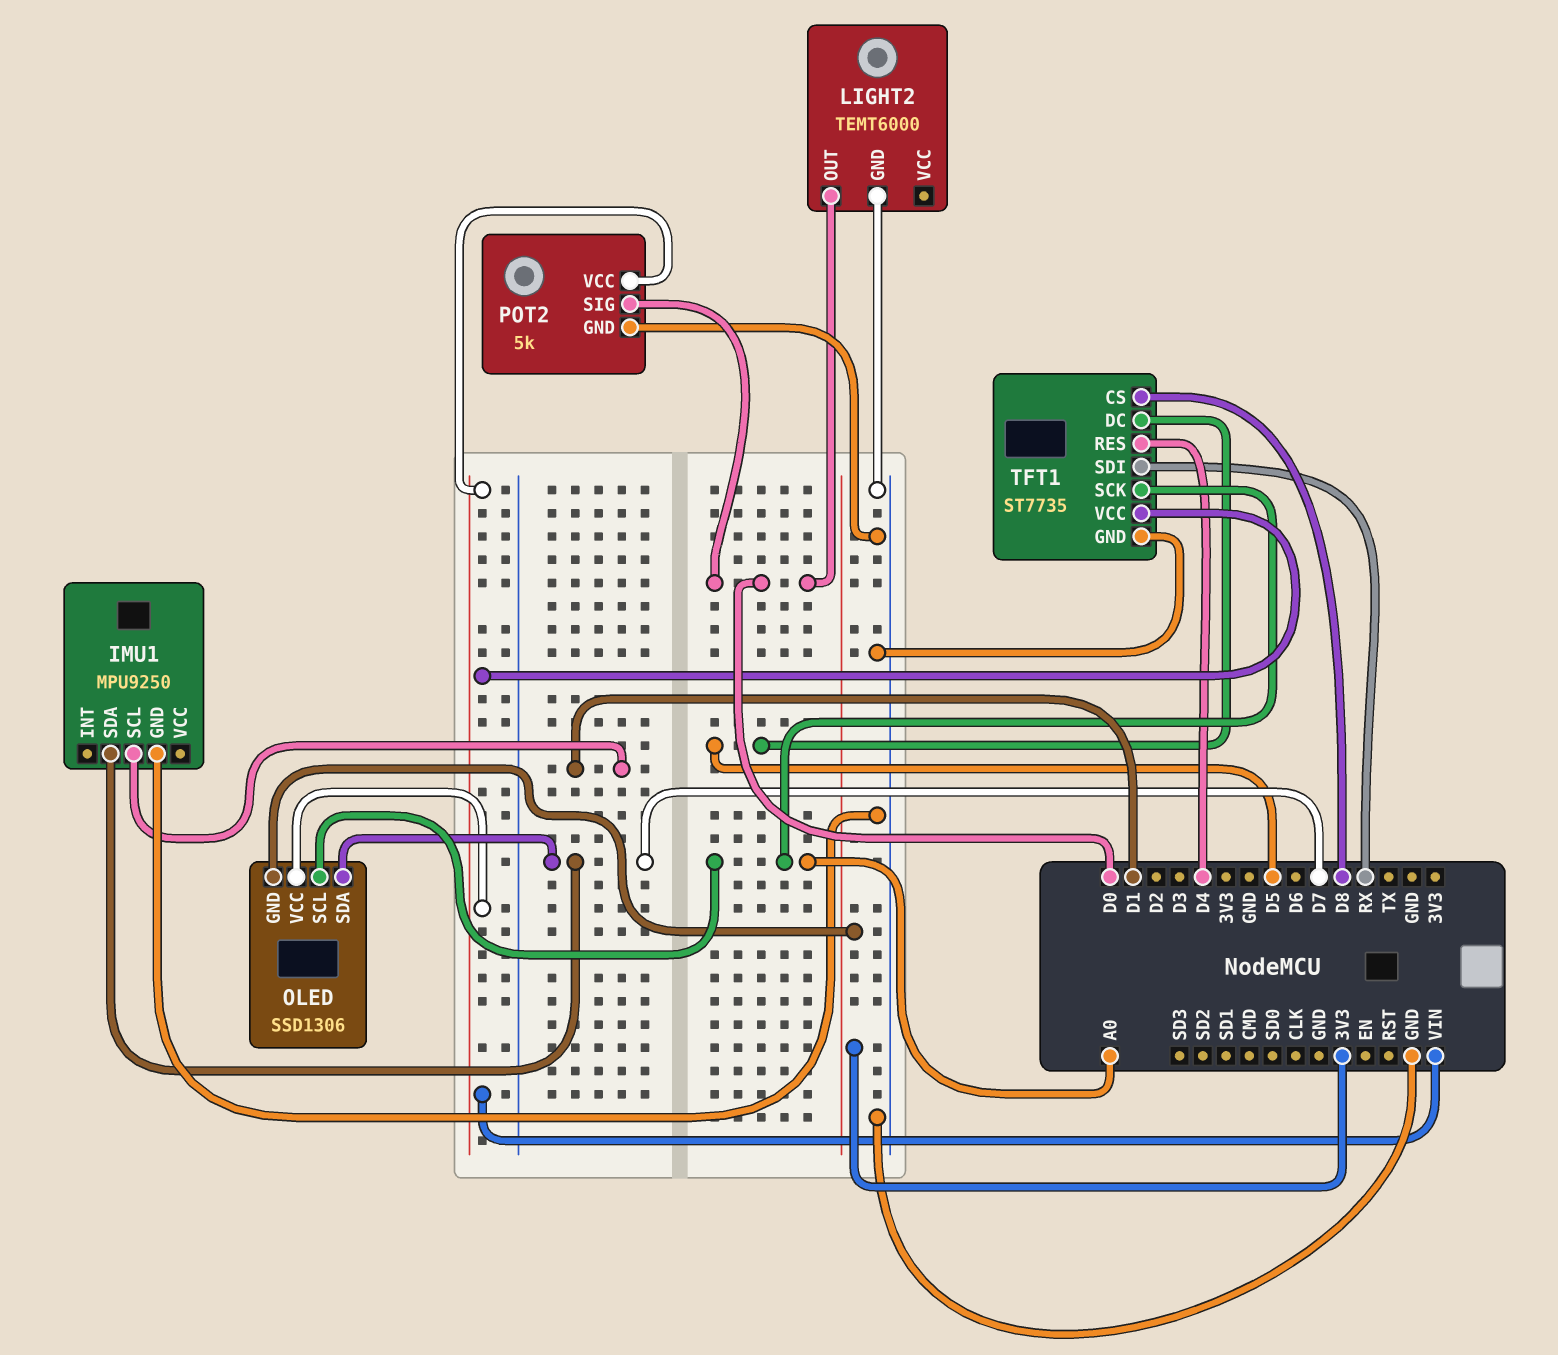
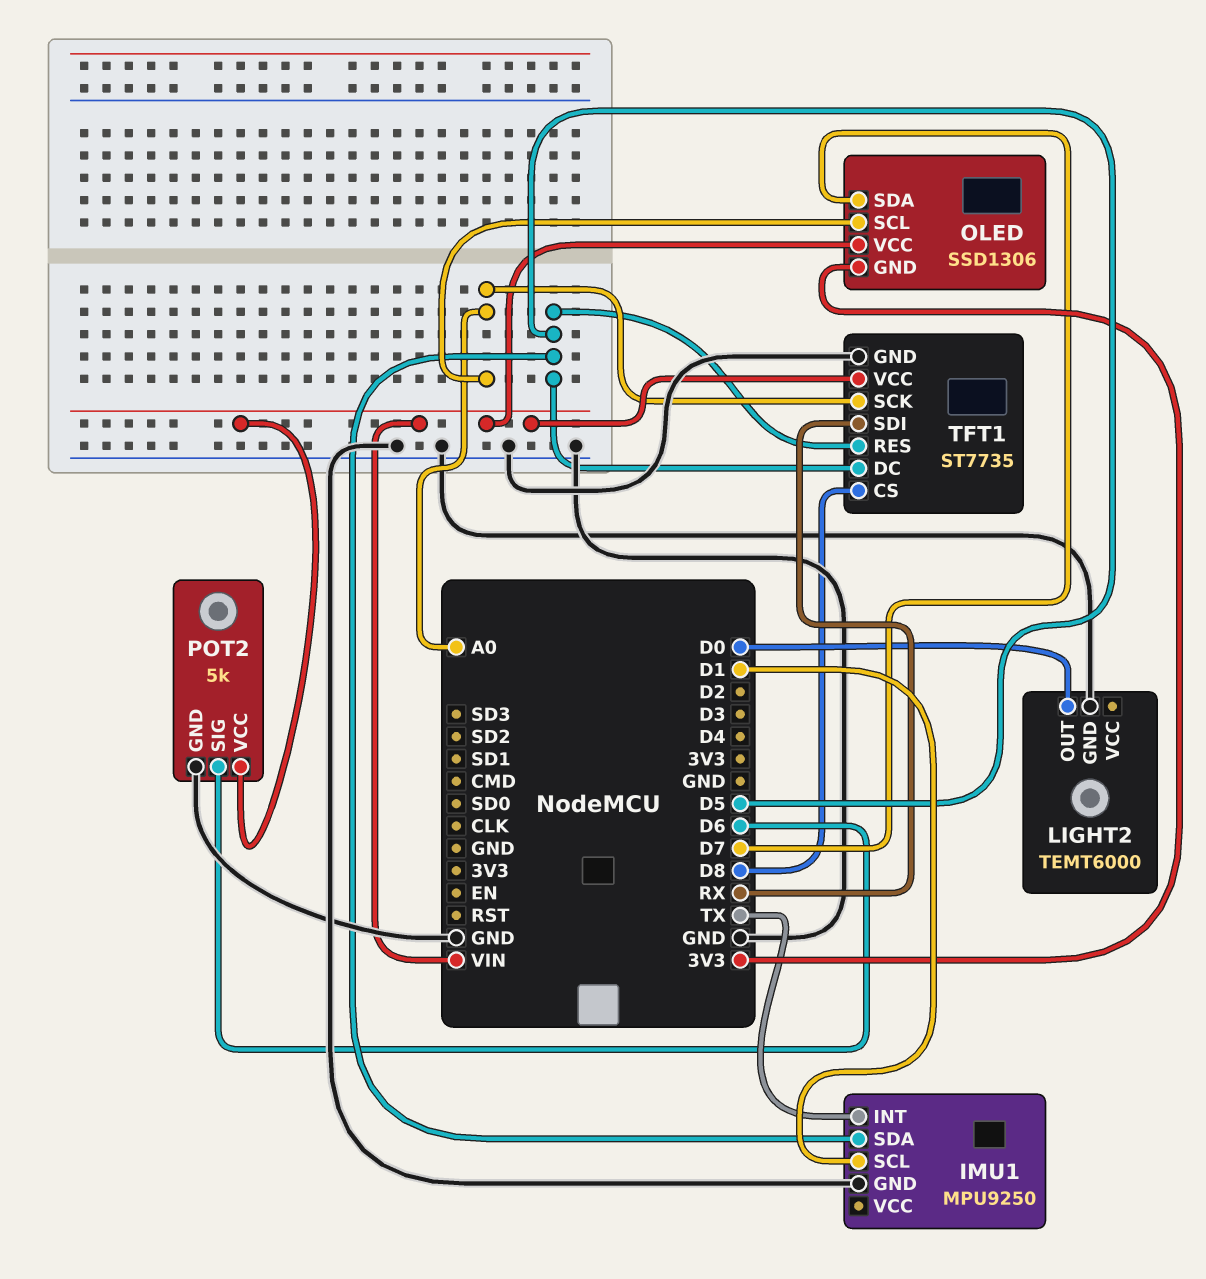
IMU1 pin INT: none -> TX
IMU1 pin SDA: D7 -> D5
POT2 pin SIG: D0 -> D6
TFT1 pin RES: D4 -> D5

